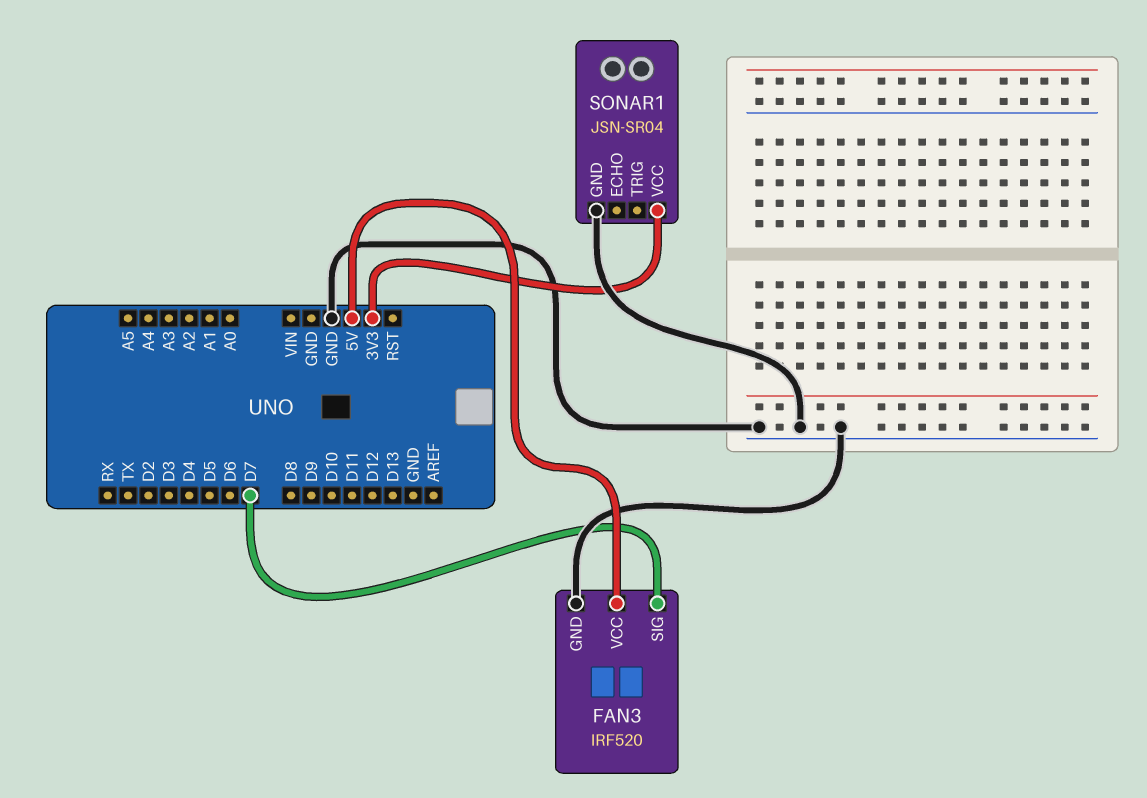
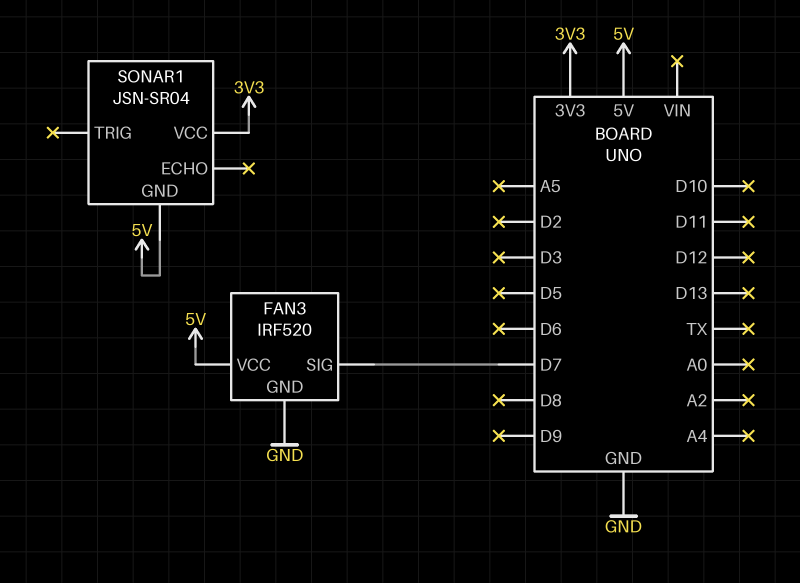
SONAR1 pin GND: GND -> 5V

